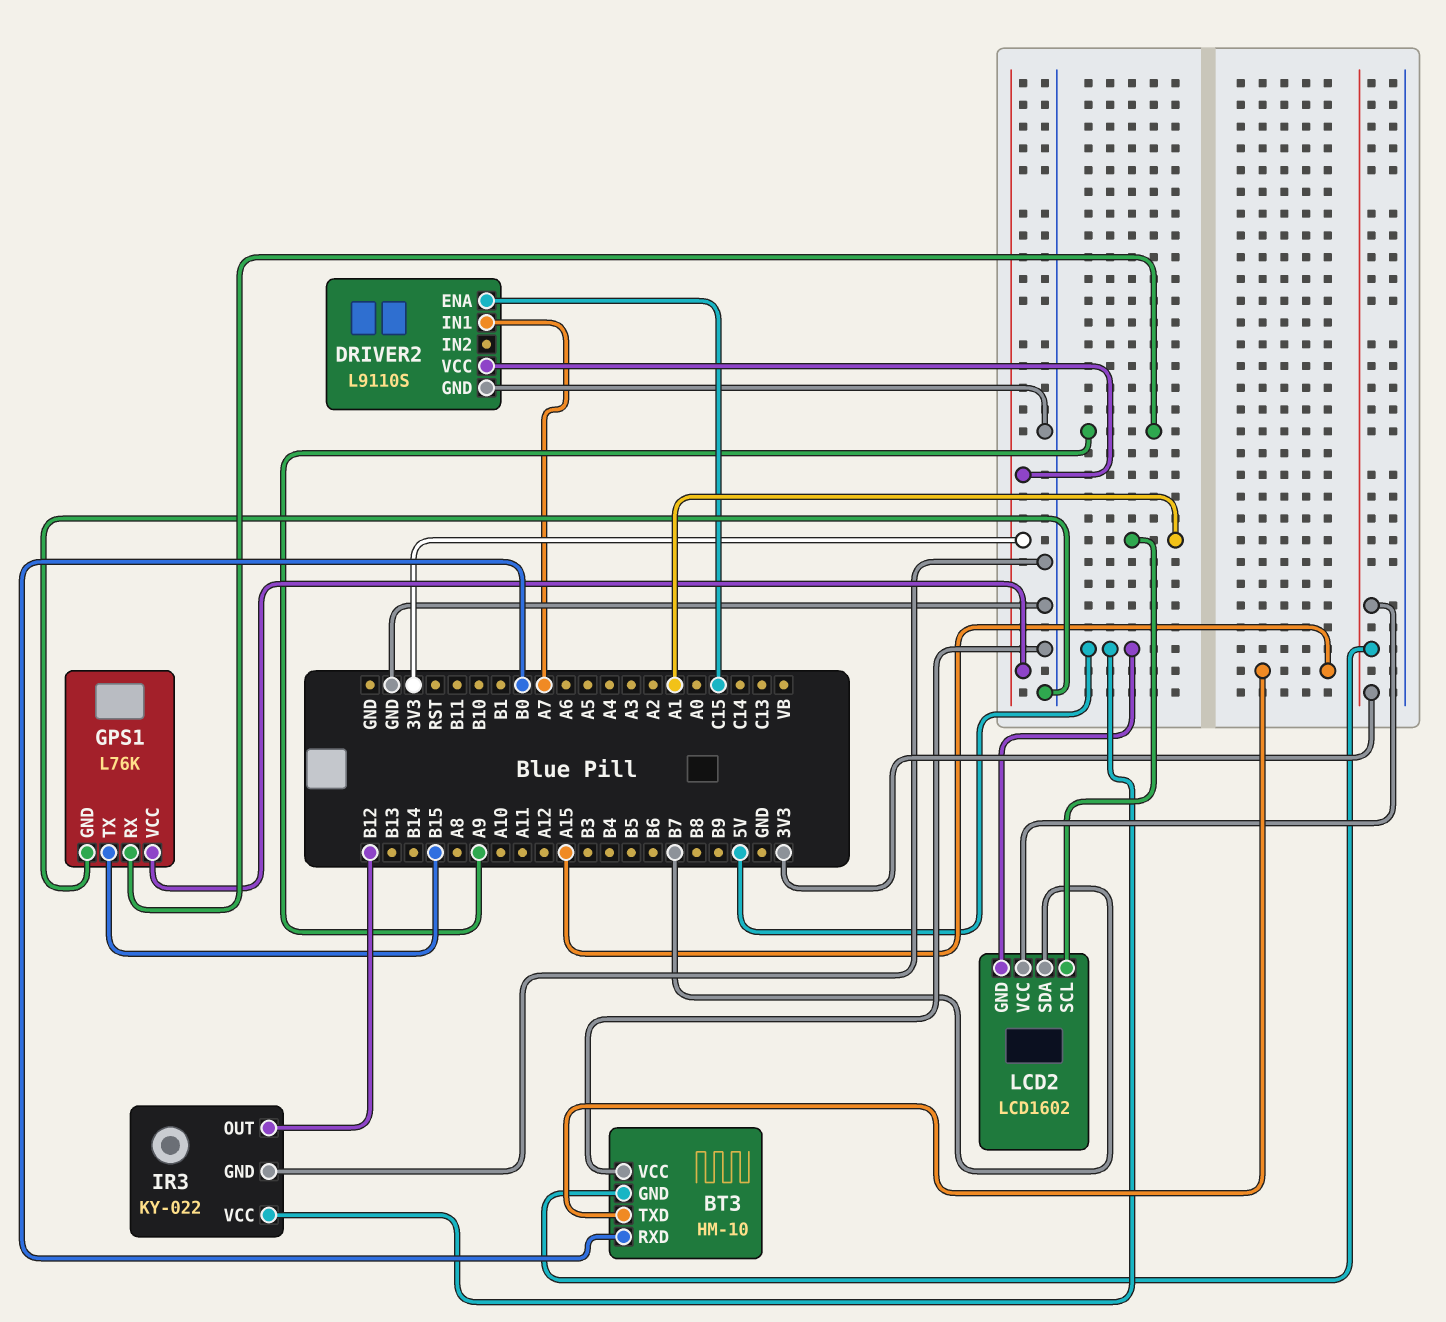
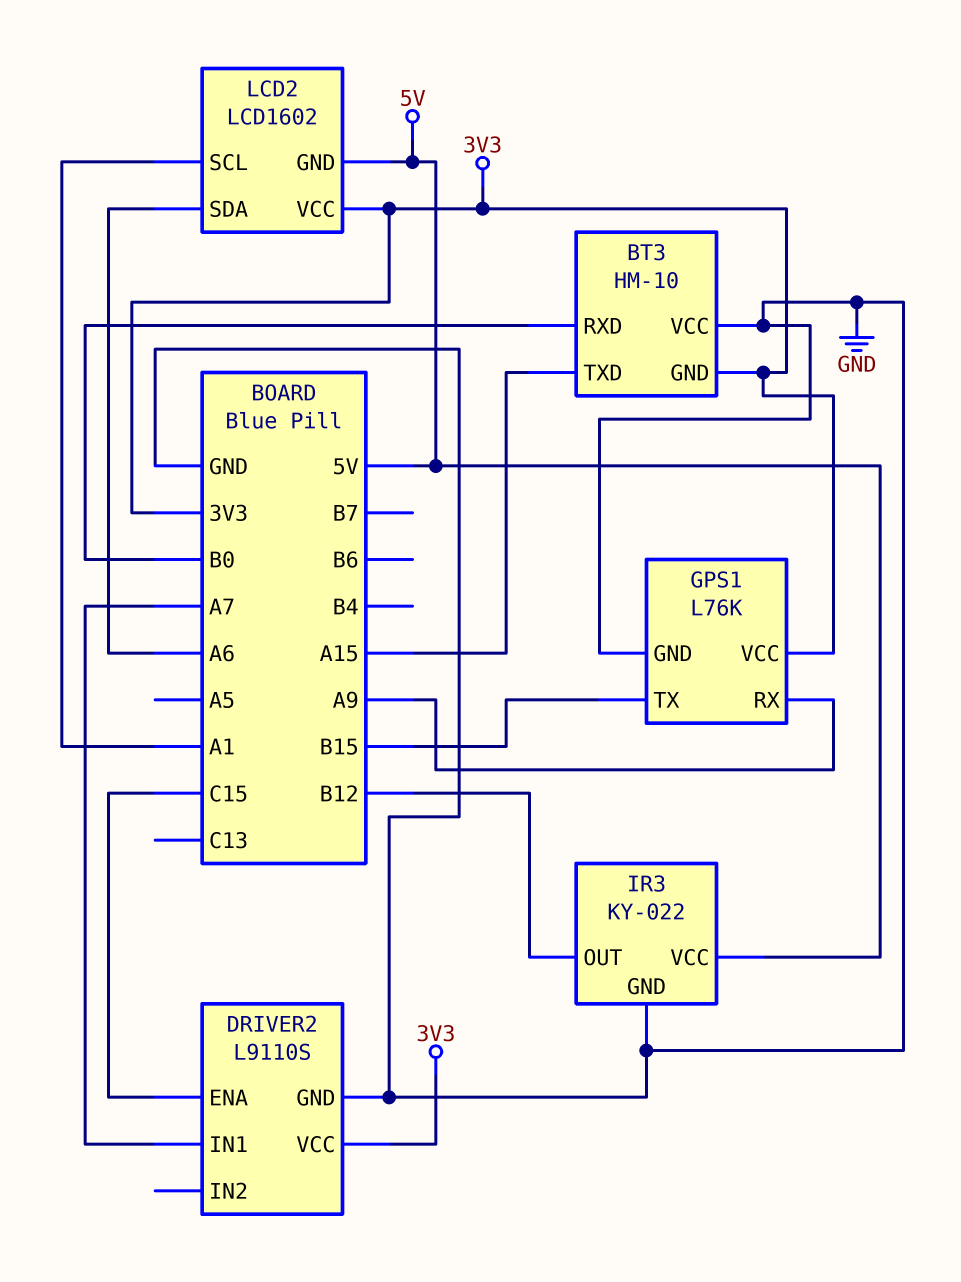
LCD2 pin SDA: B7 -> A6

